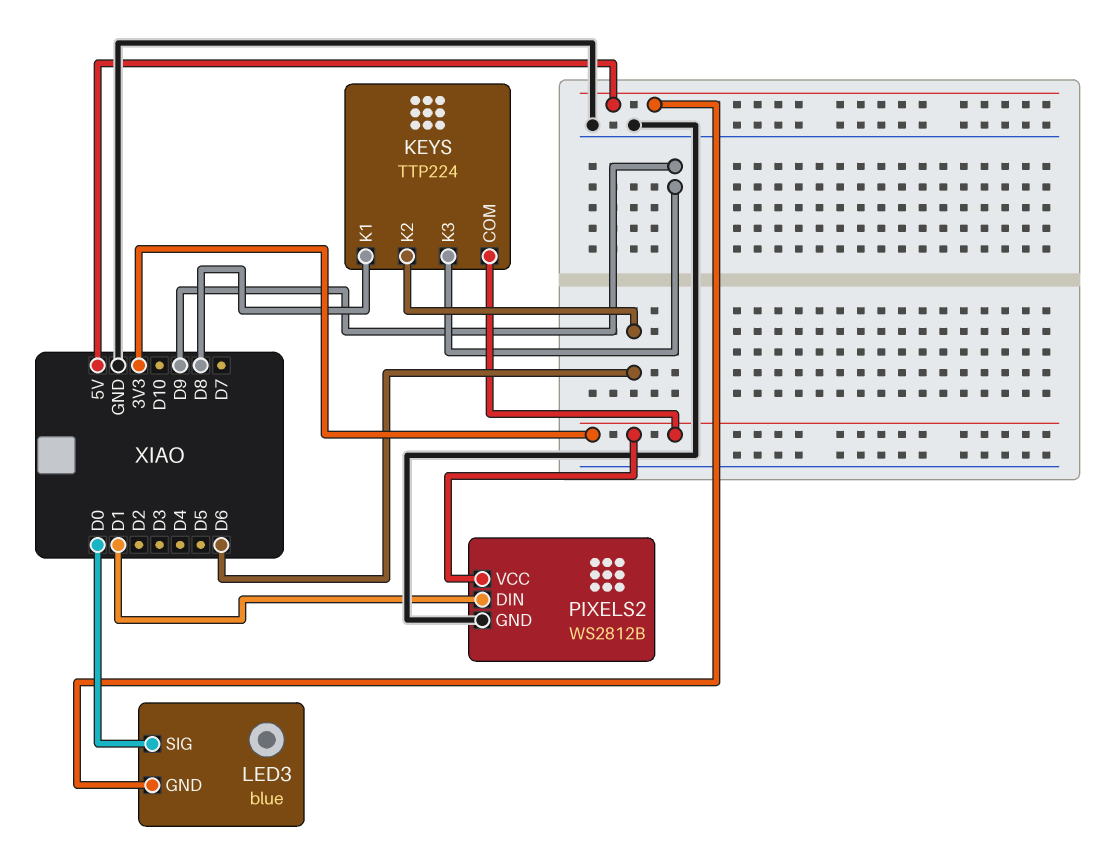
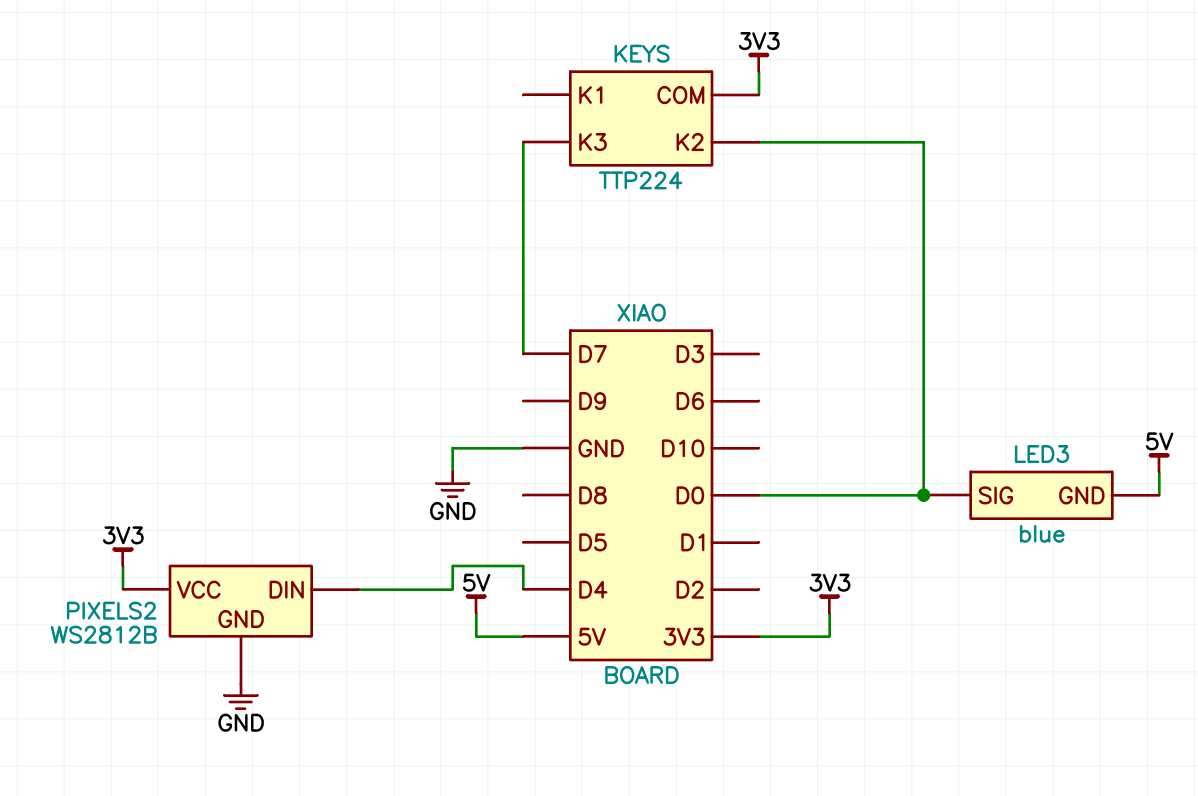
KEYS pin K1: D8 -> none
KEYS pin K2: D6 -> D0
KEYS pin K3: D9 -> D7
PIXELS2 pin DIN: D1 -> D4

